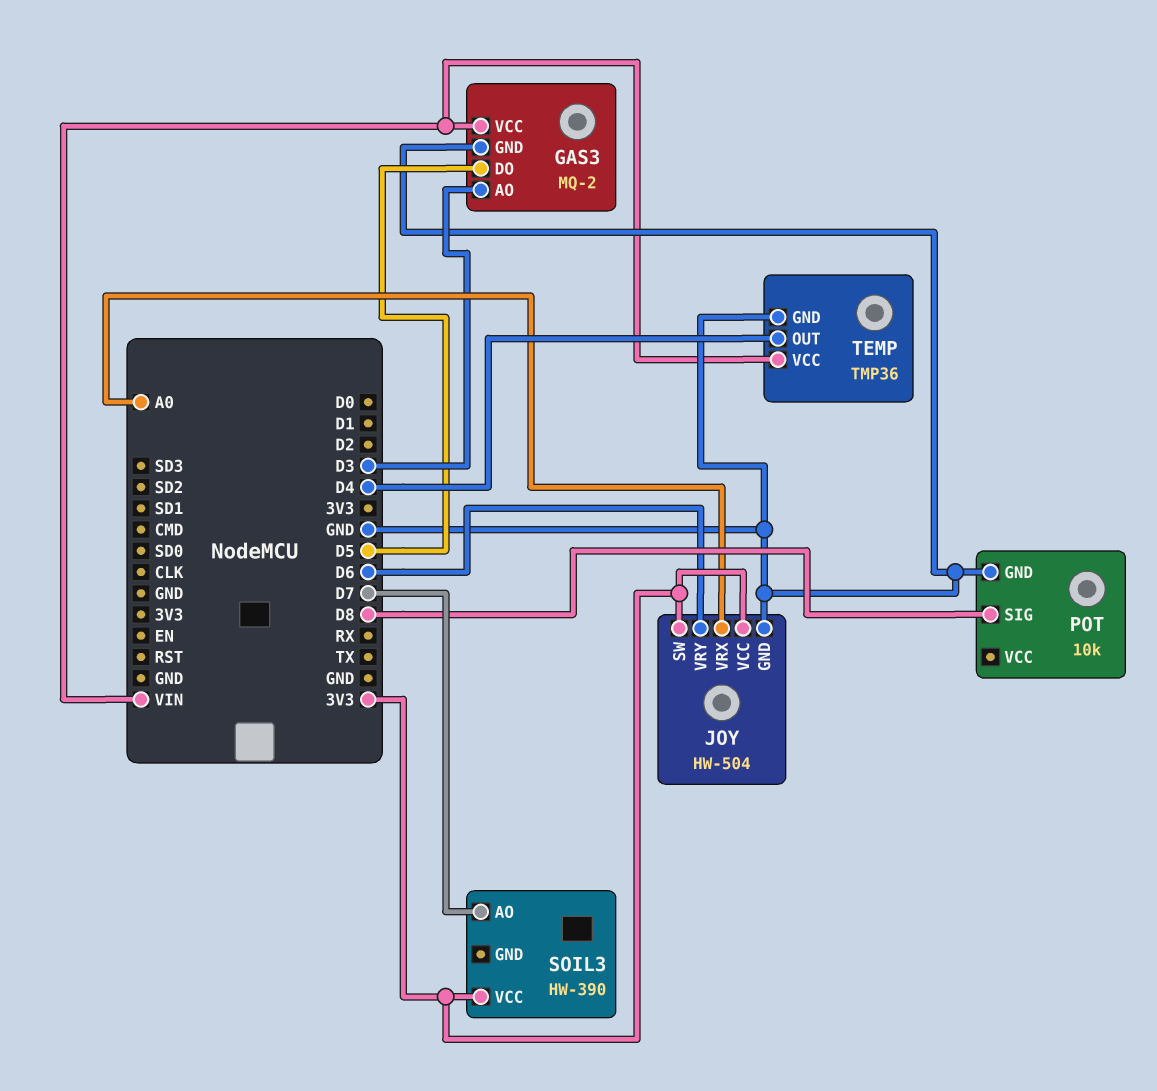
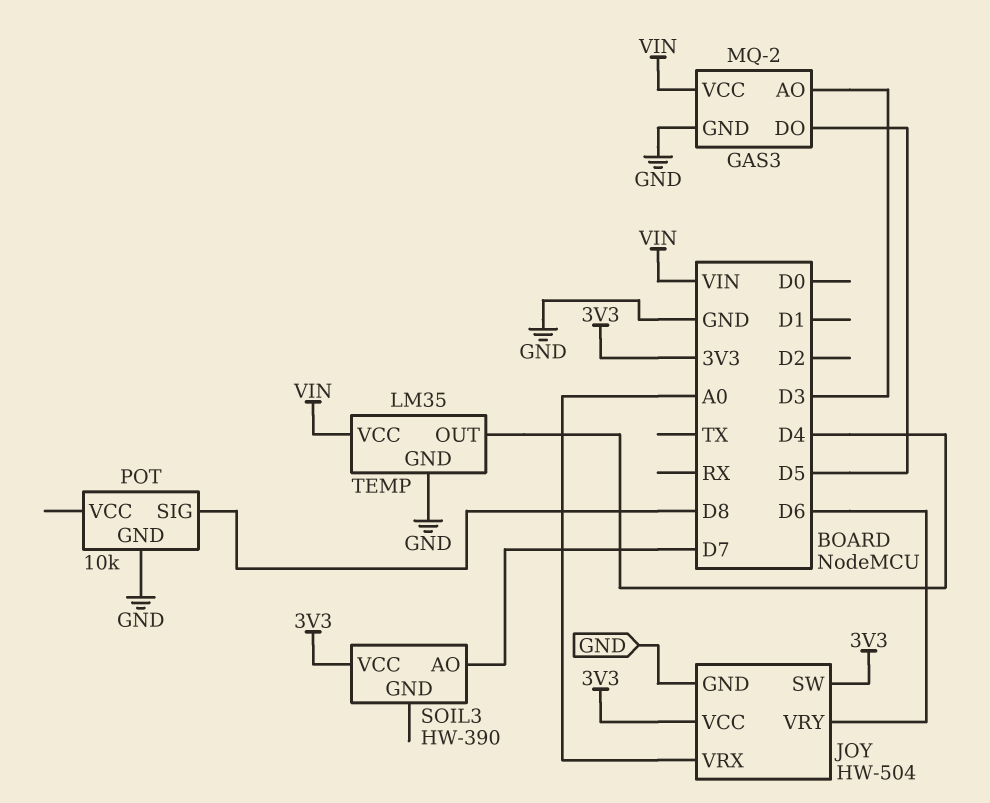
TEMP: TMP36 -> LM35

